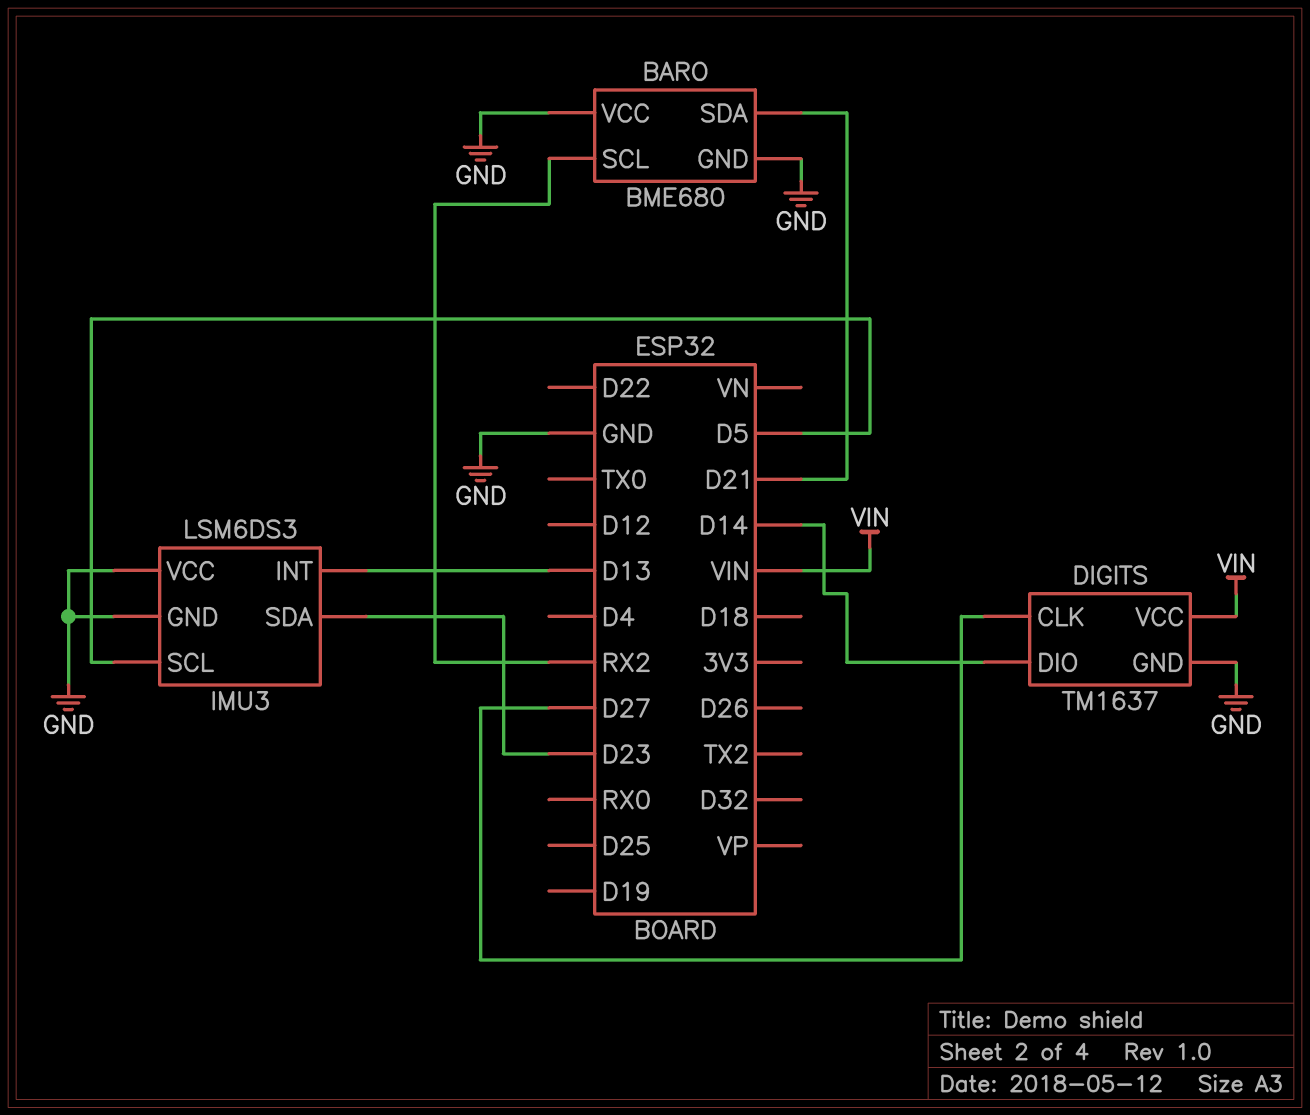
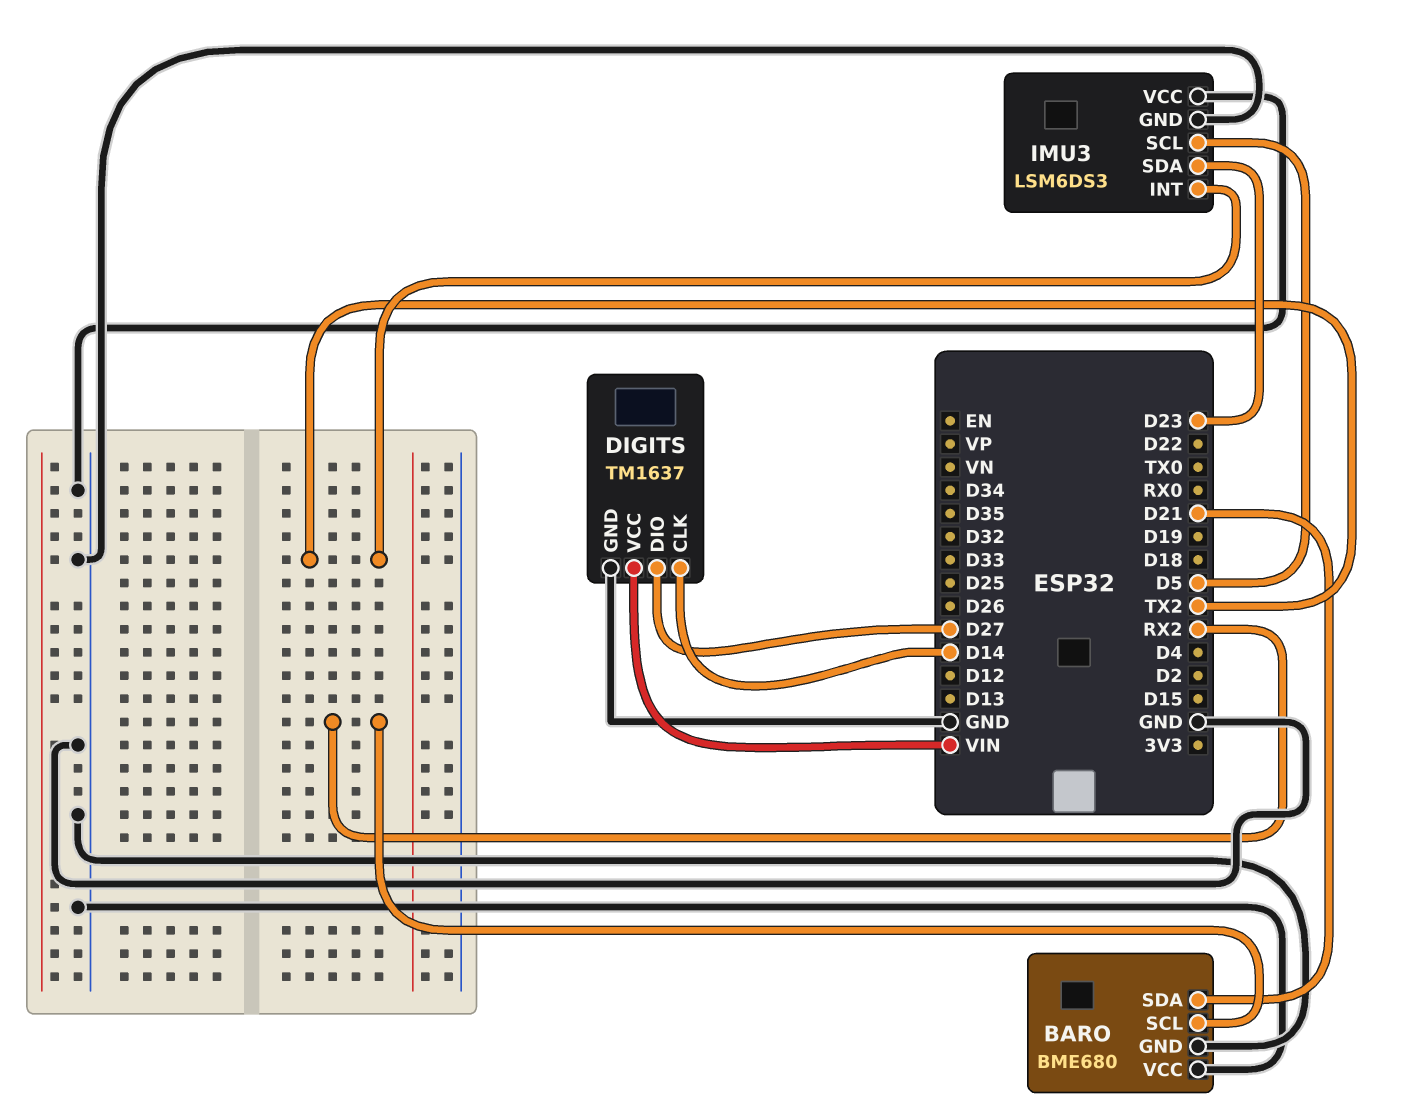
DIGITS pin CLK: D27 -> D14
DIGITS pin DIO: D14 -> D27
IMU3 pin INT: D13 -> TX2

